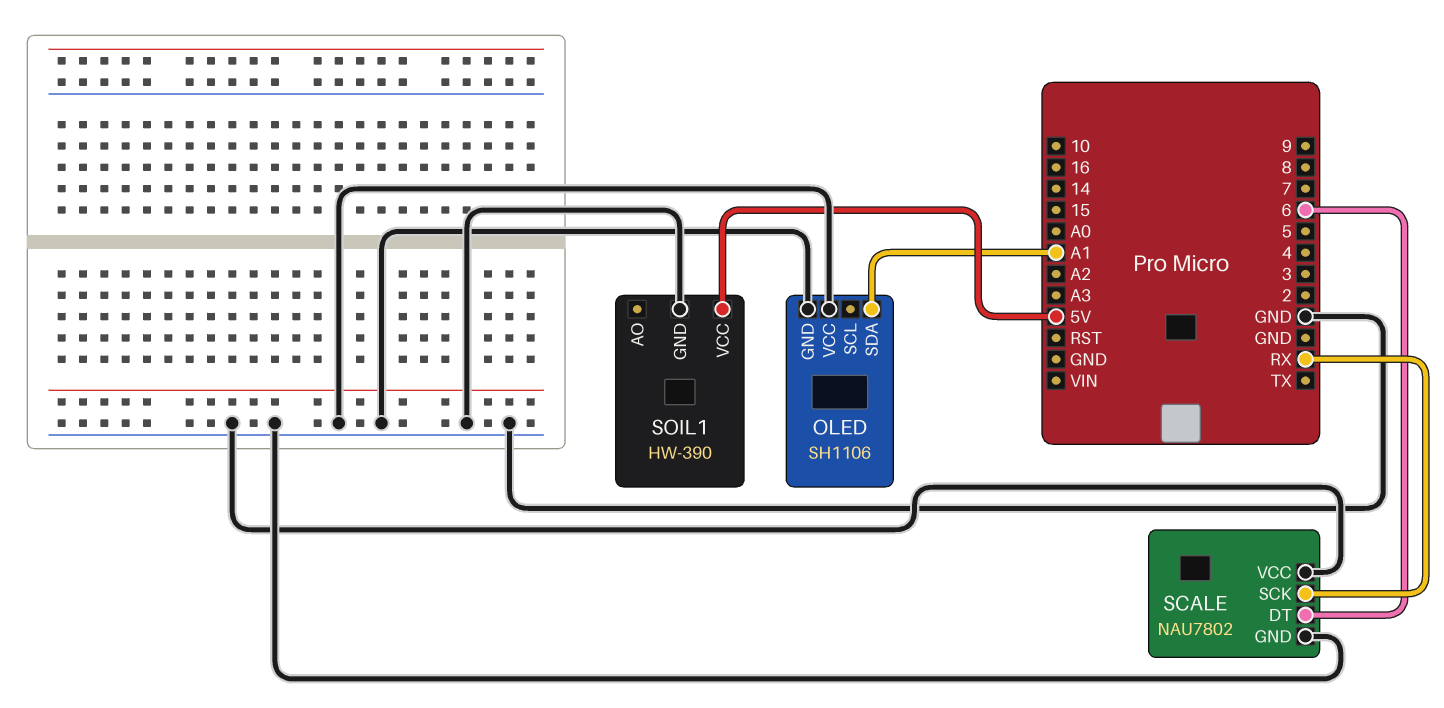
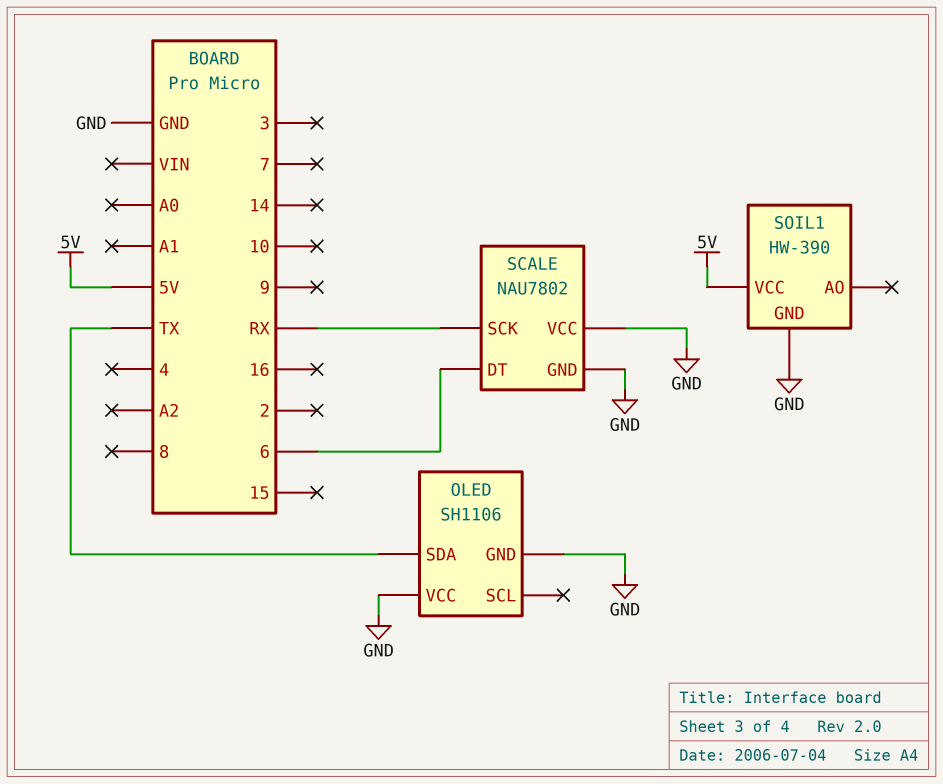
OLED pin SDA: A1 -> TX

